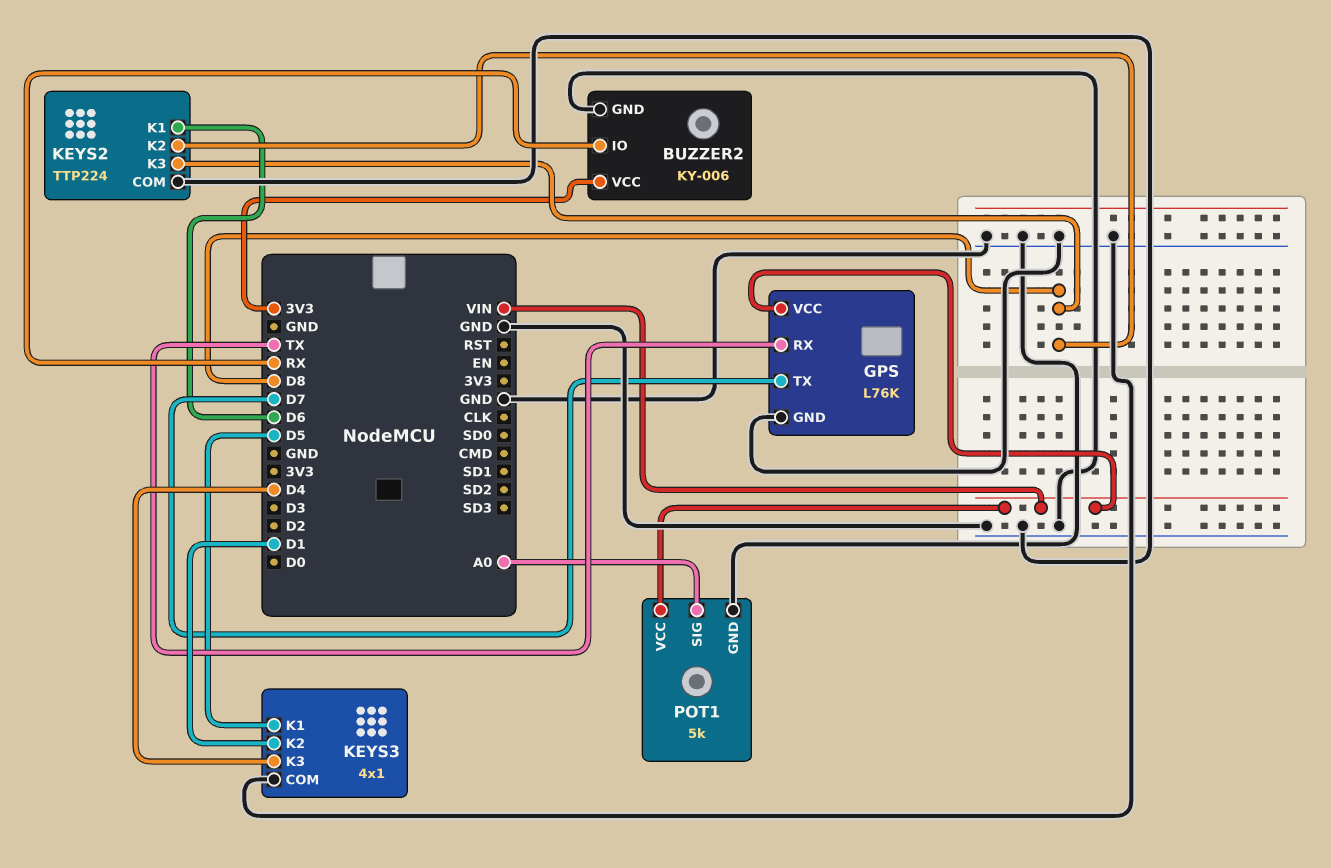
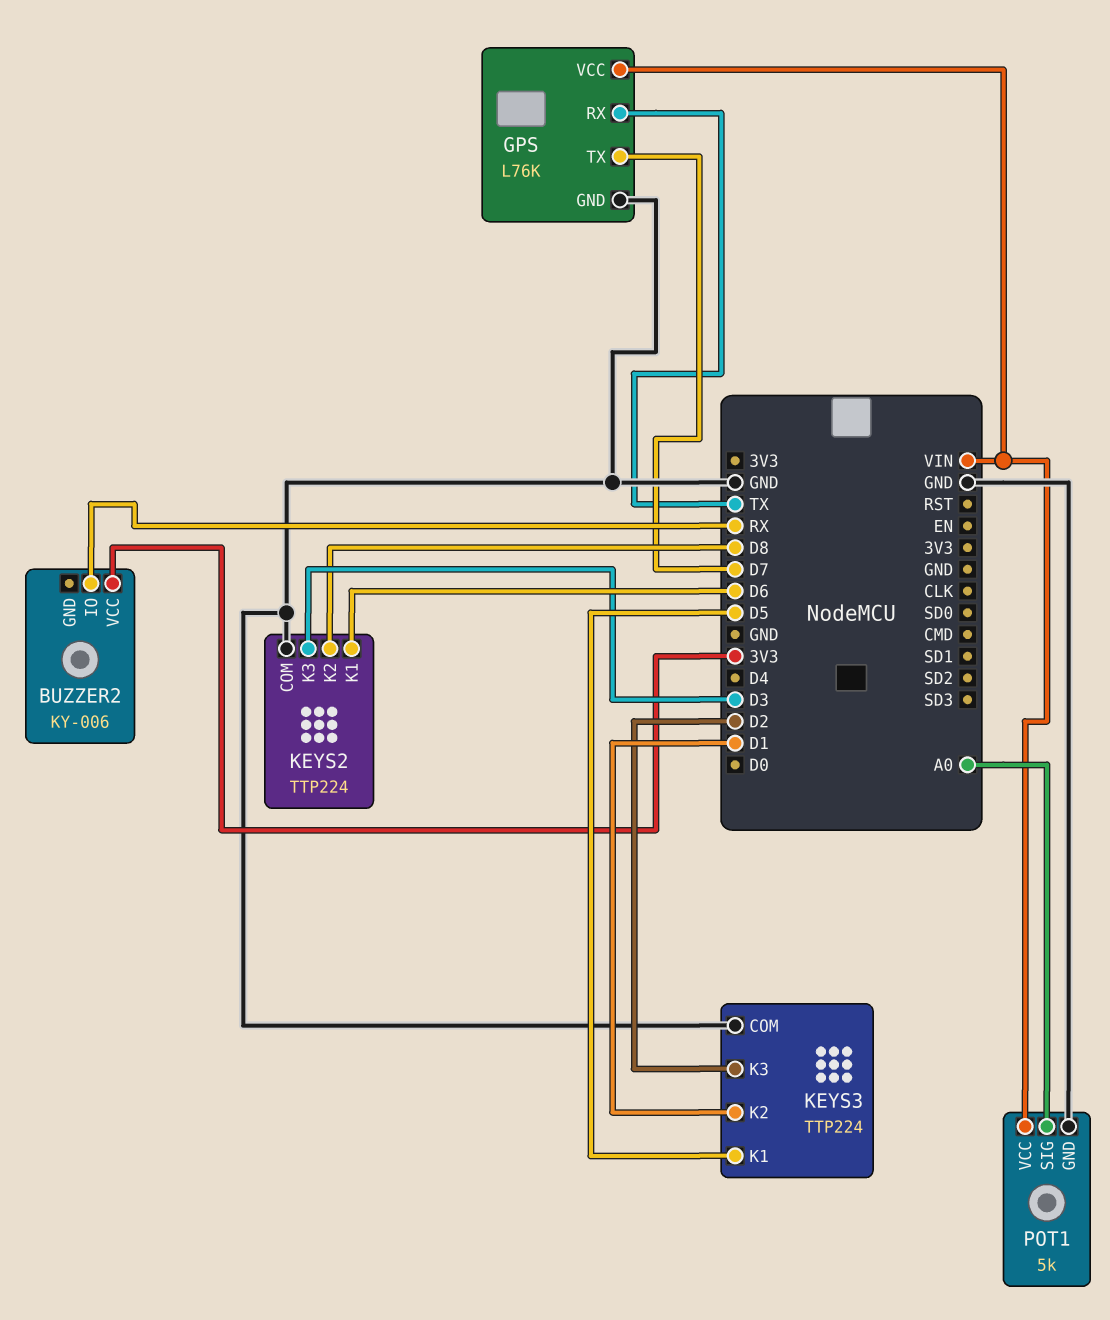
BUZZER2 pin GND: GND -> none
KEYS2 pin K3: D8 -> D3
KEYS3: 4x1 -> TTP224
KEYS3 pin K3: D4 -> D2

